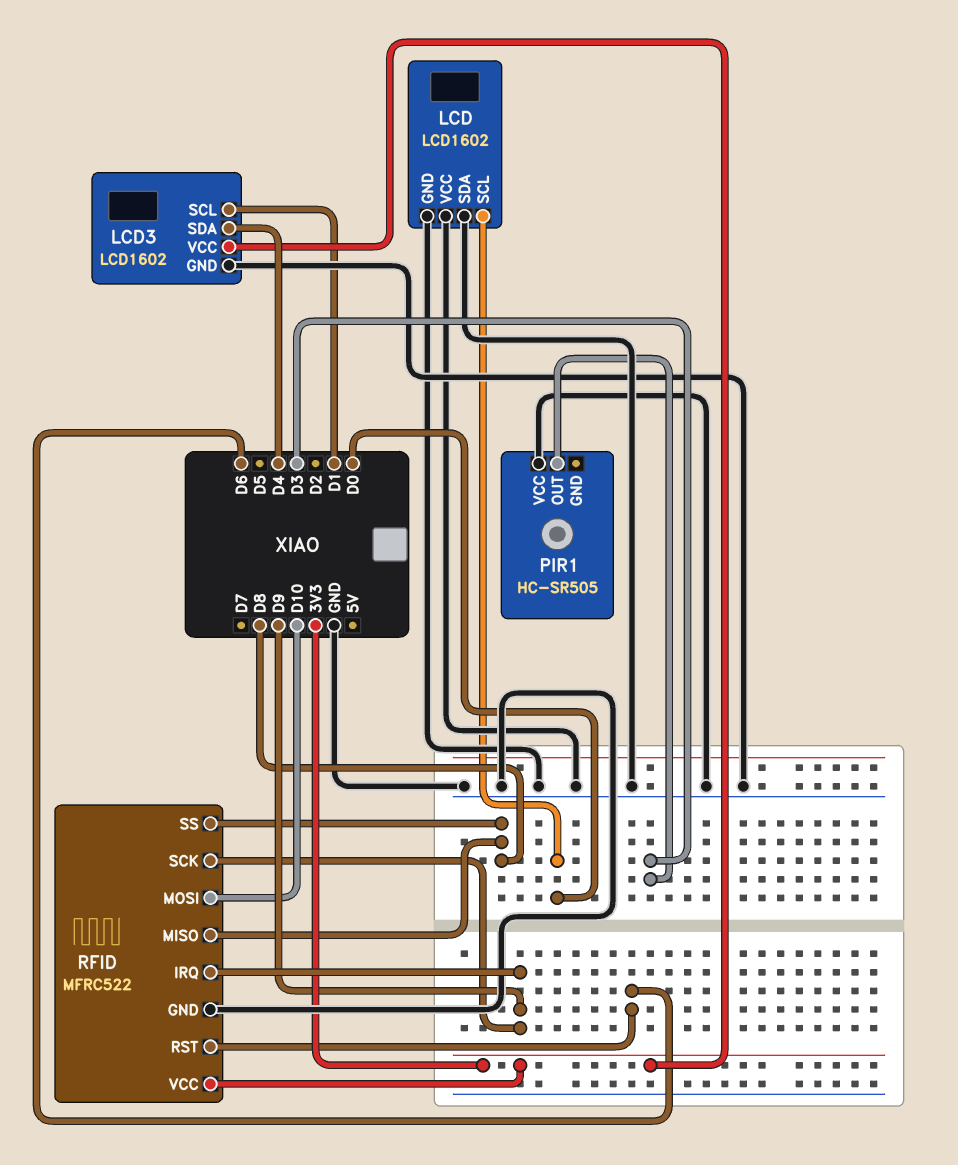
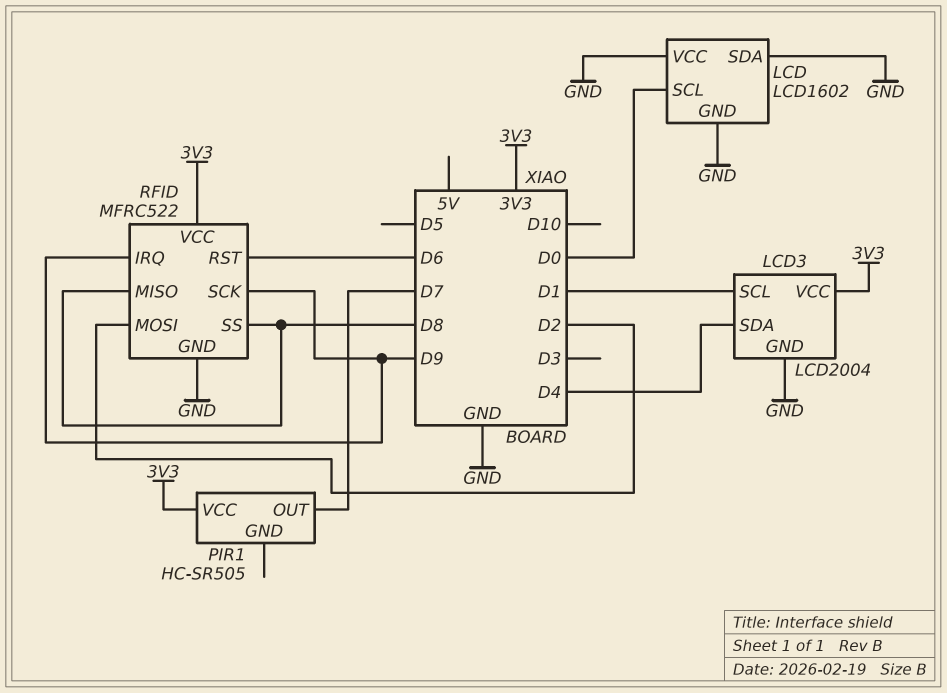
LCD3: LCD1602 -> LCD2004
PIR1 pin OUT: D3 -> D7
PIR1 pin VCC: GND -> 3V3
RFID pin MOSI: D10 -> D2

